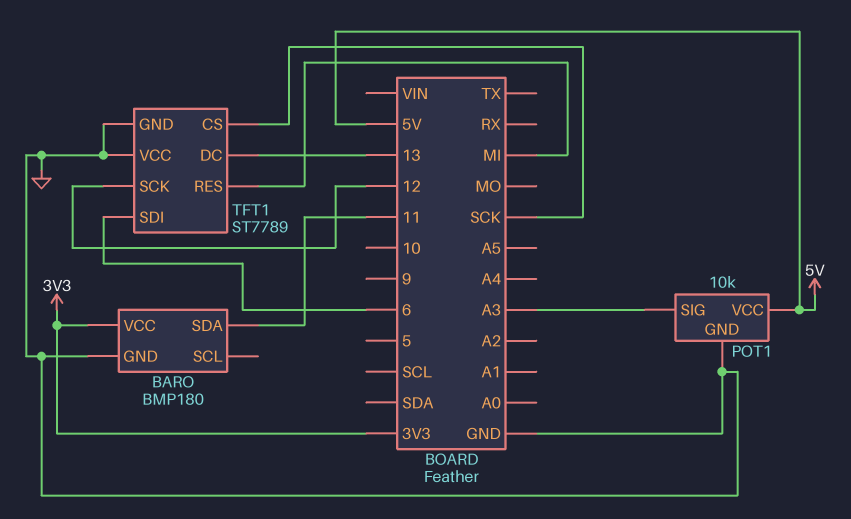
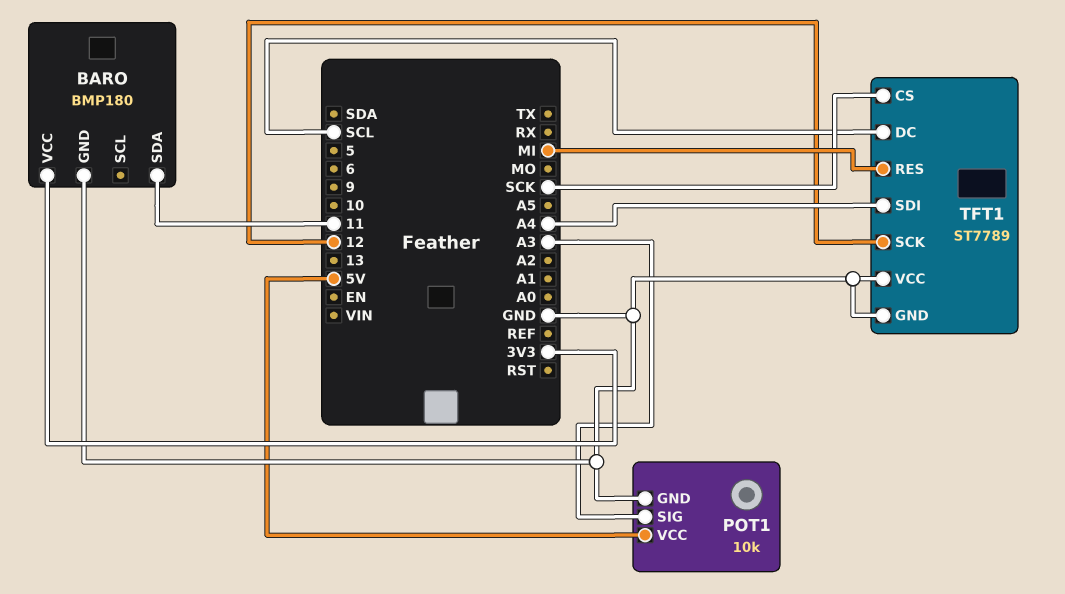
TFT1 pin DC: 13 -> SCL
TFT1 pin SDI: 6 -> A4

